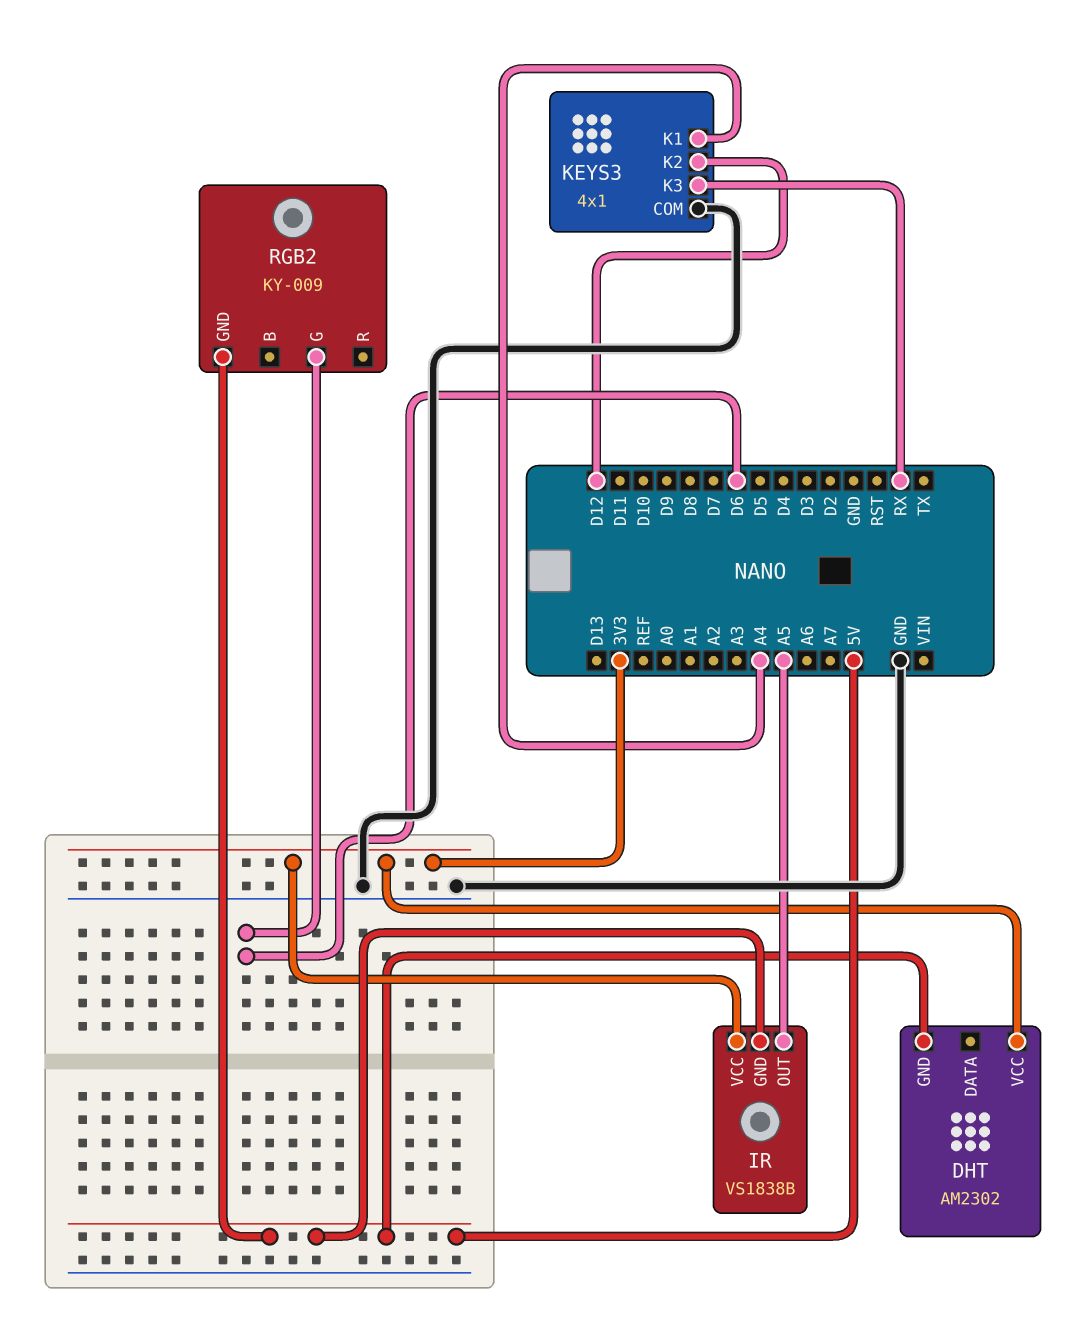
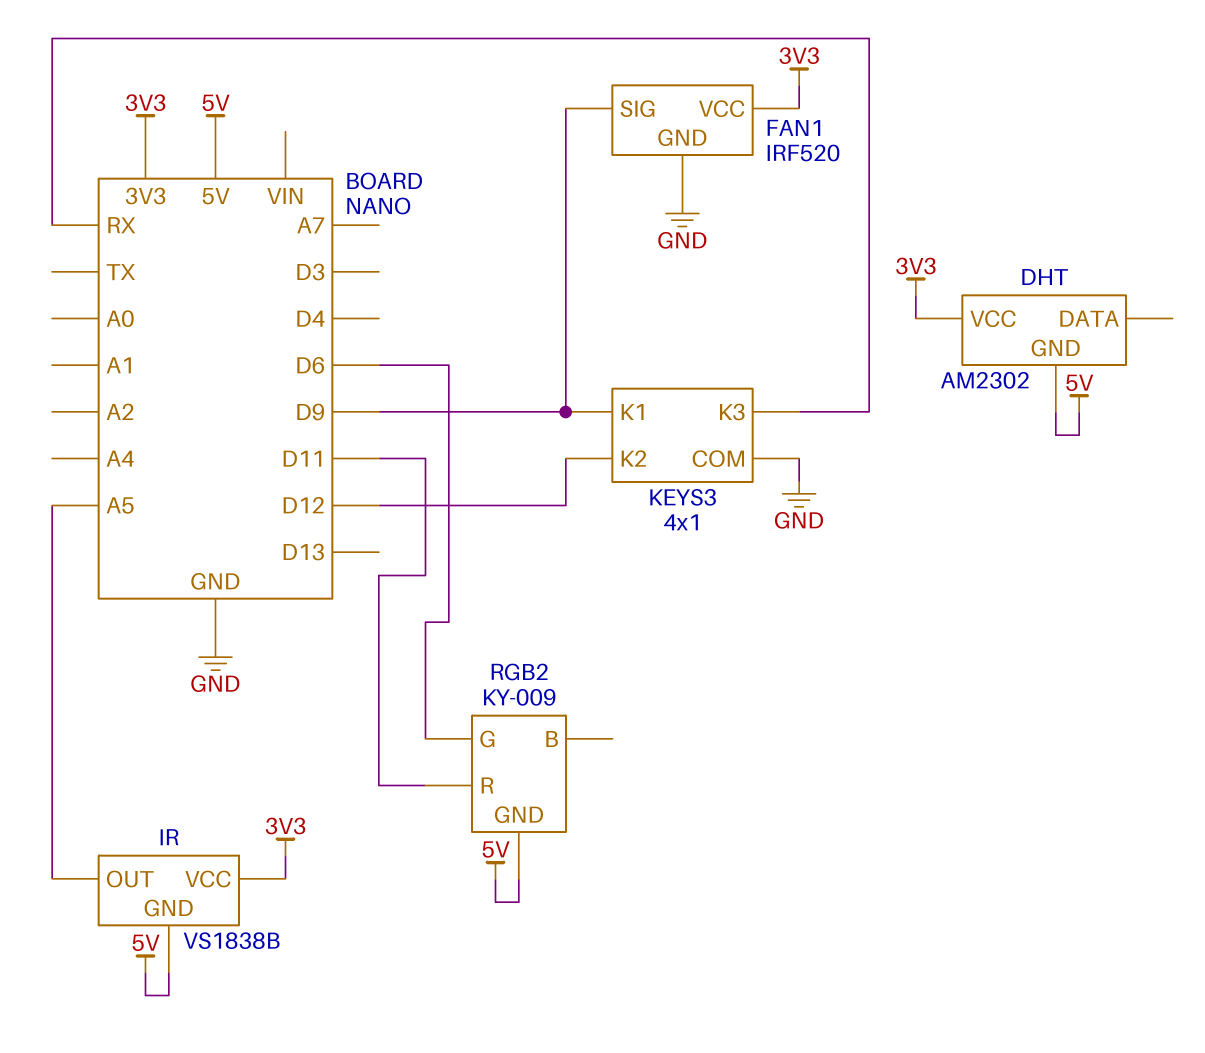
FAN1: none -> IRF520
FAN1 pin GND: none -> GND
FAN1 pin SIG: none -> D9
FAN1 pin VCC: none -> 3V3
KEYS3 pin K1: A4 -> D9
RGB2 pin R: none -> D11

